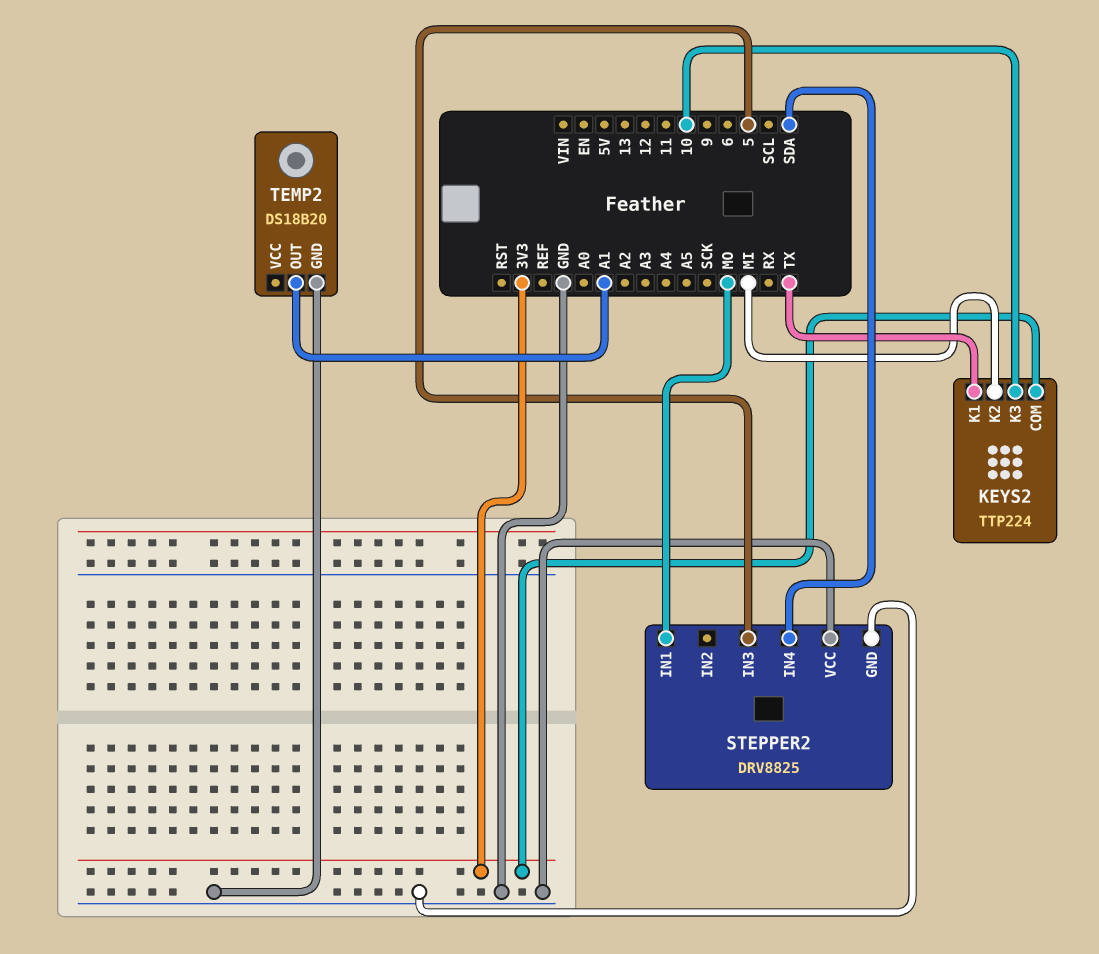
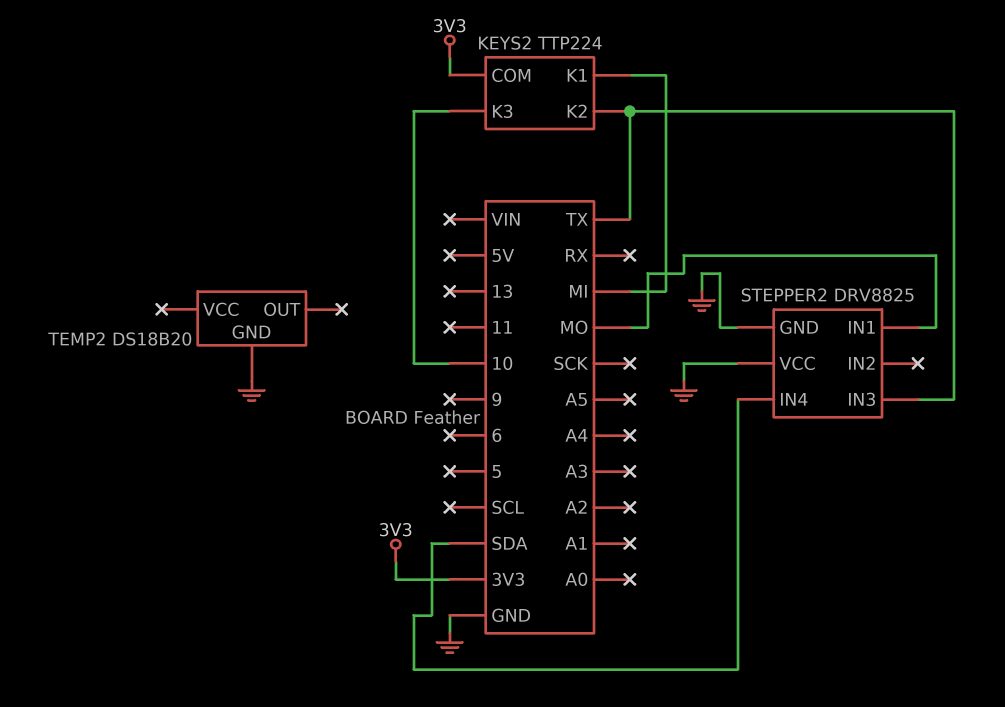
KEYS2 pin K1: TX -> MI
KEYS2 pin K2: MI -> TX
STEPPER2 pin IN3: 5 -> TX
TEMP2 pin OUT: A1 -> none

